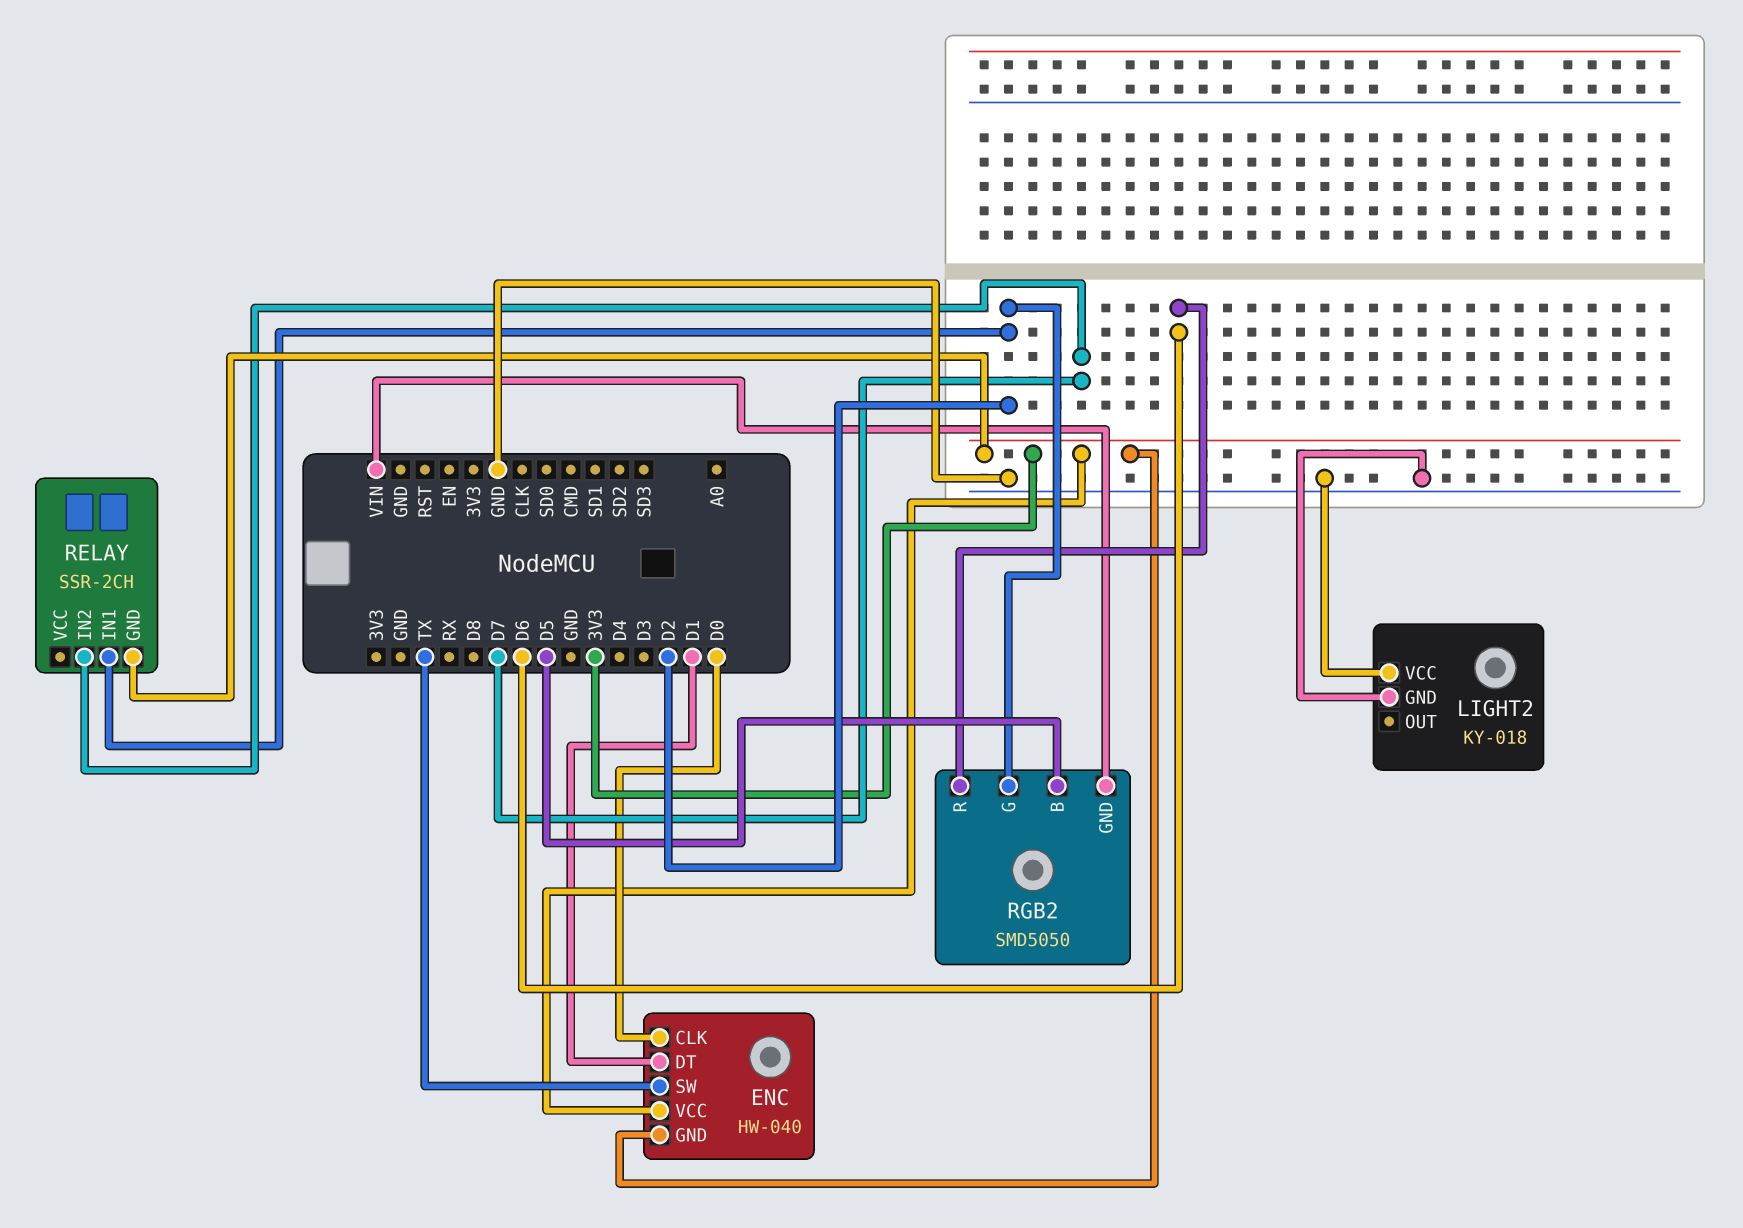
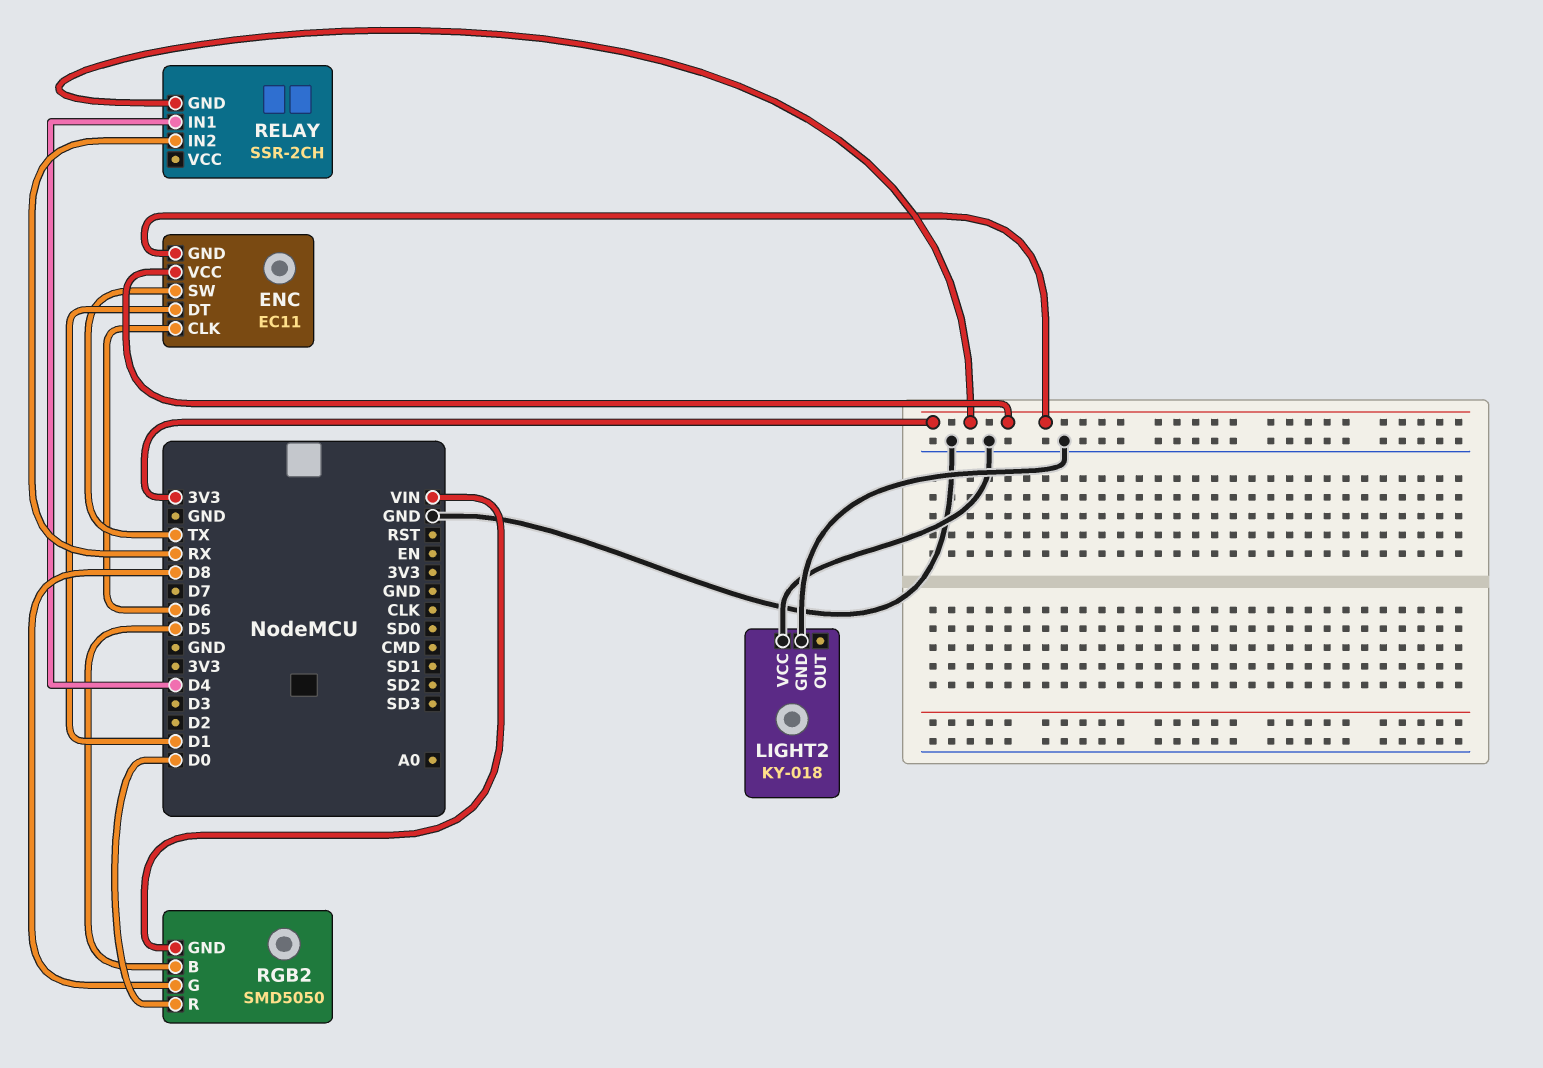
ENC: HW-040 -> EC11
ENC pin CLK: D0 -> D6
RELAY pin IN1: D2 -> D4
RELAY pin IN2: D7 -> RX
RGB2 pin G: D2 -> D8
RGB2 pin R: D6 -> D0

